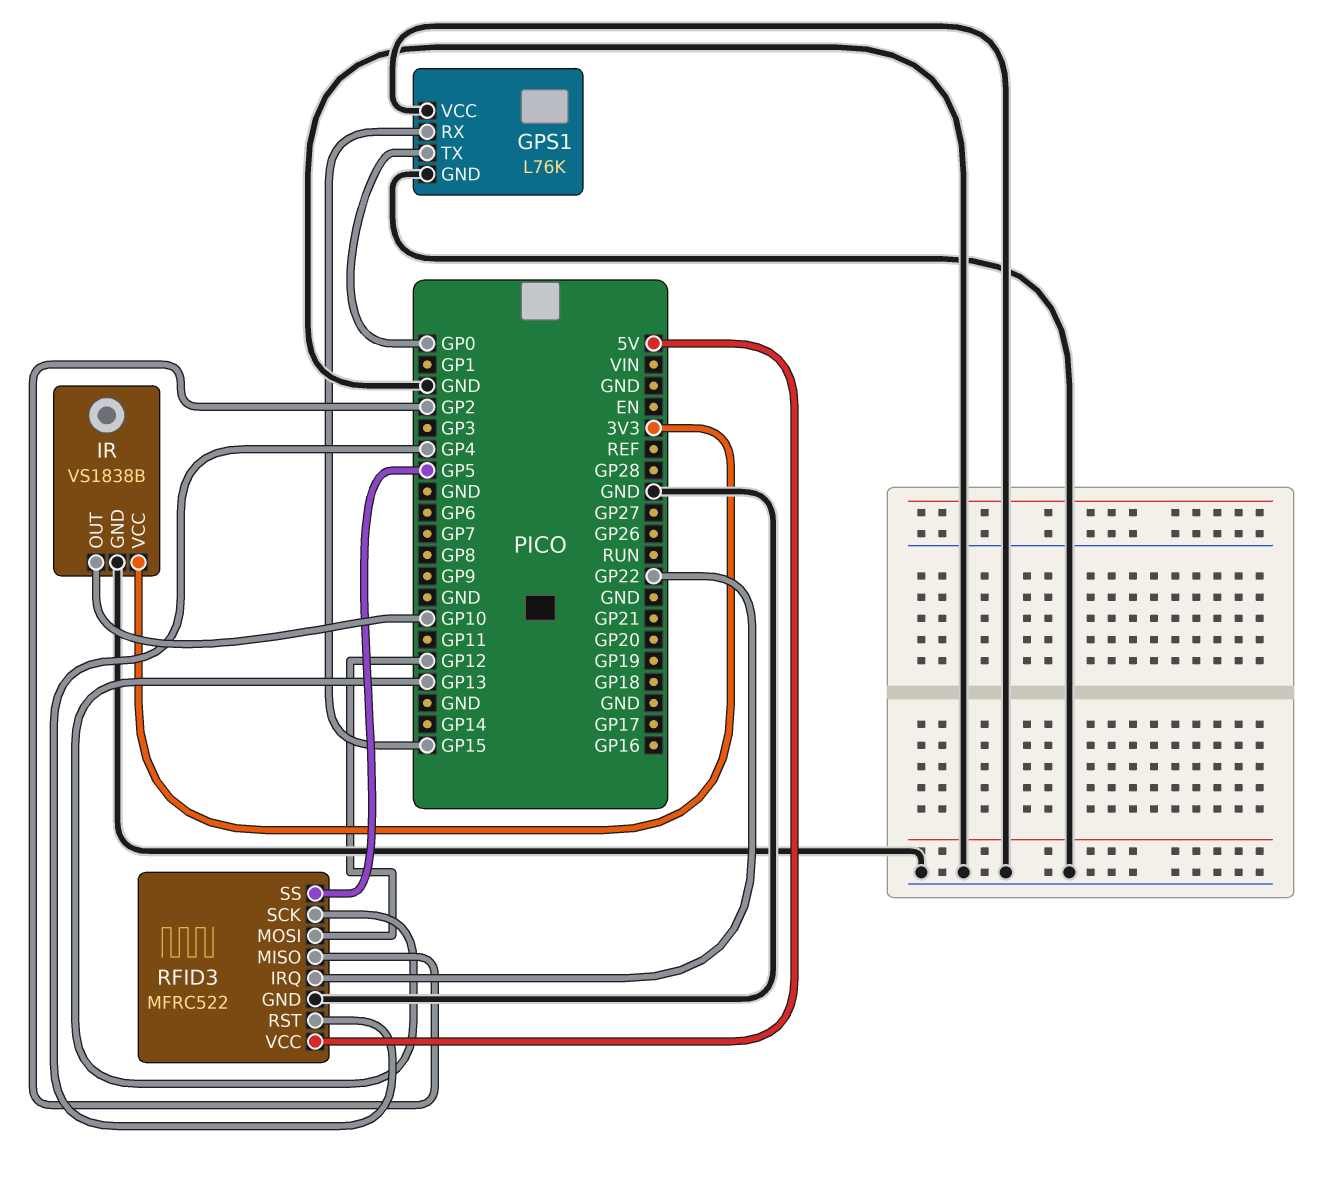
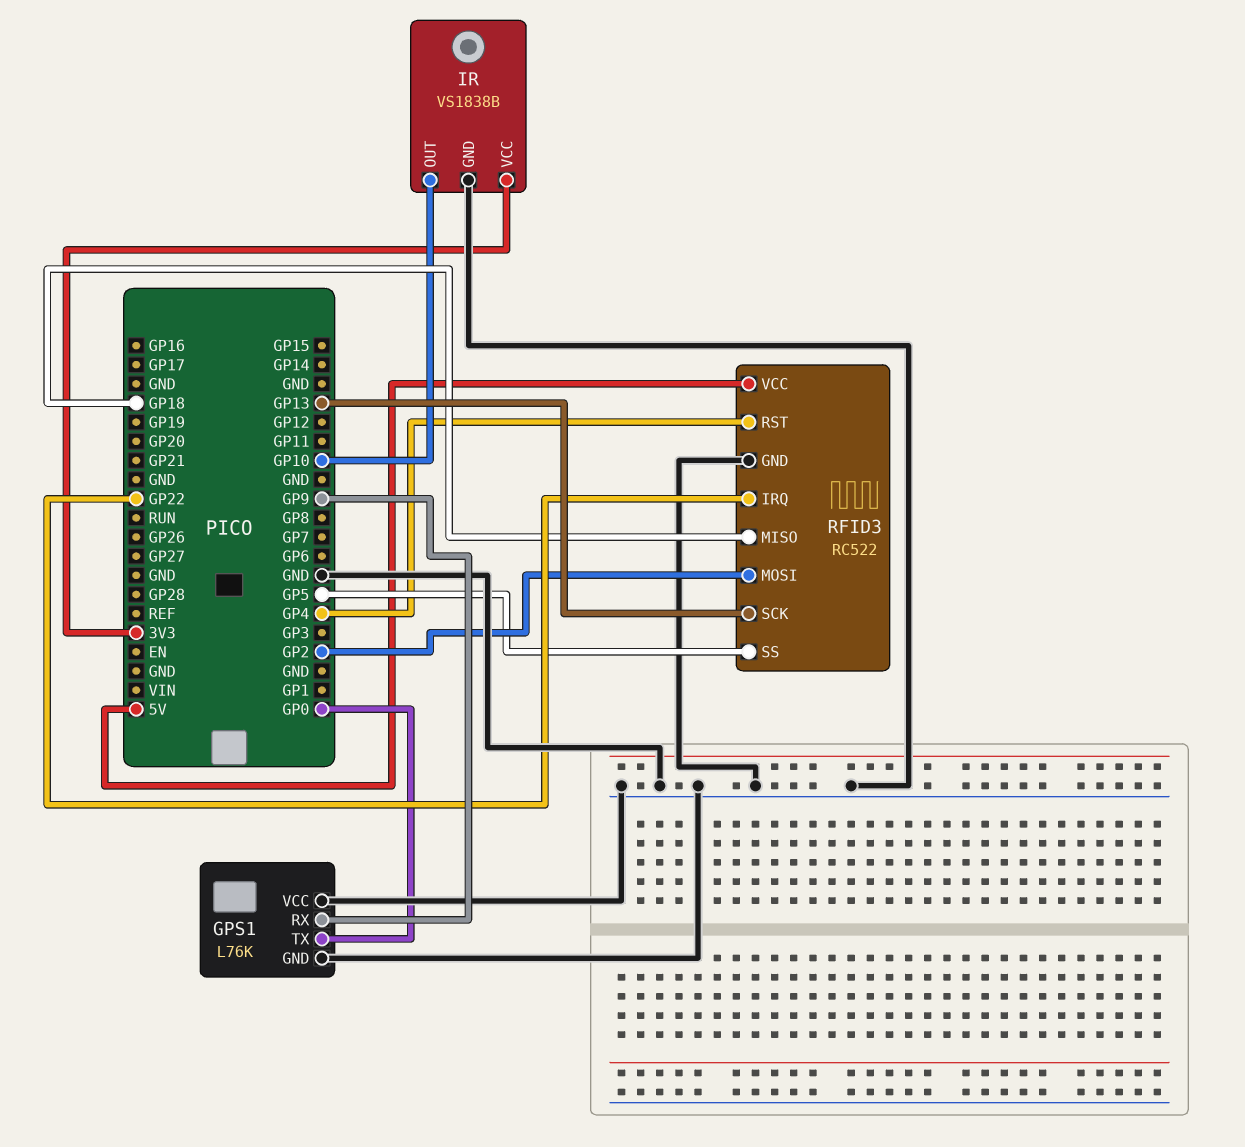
GPS1 pin RX: GP15 -> GP9
RFID3: MFRC522 -> RC522
RFID3 pin MISO: GP2 -> GP18
RFID3 pin MOSI: GP12 -> GP2

